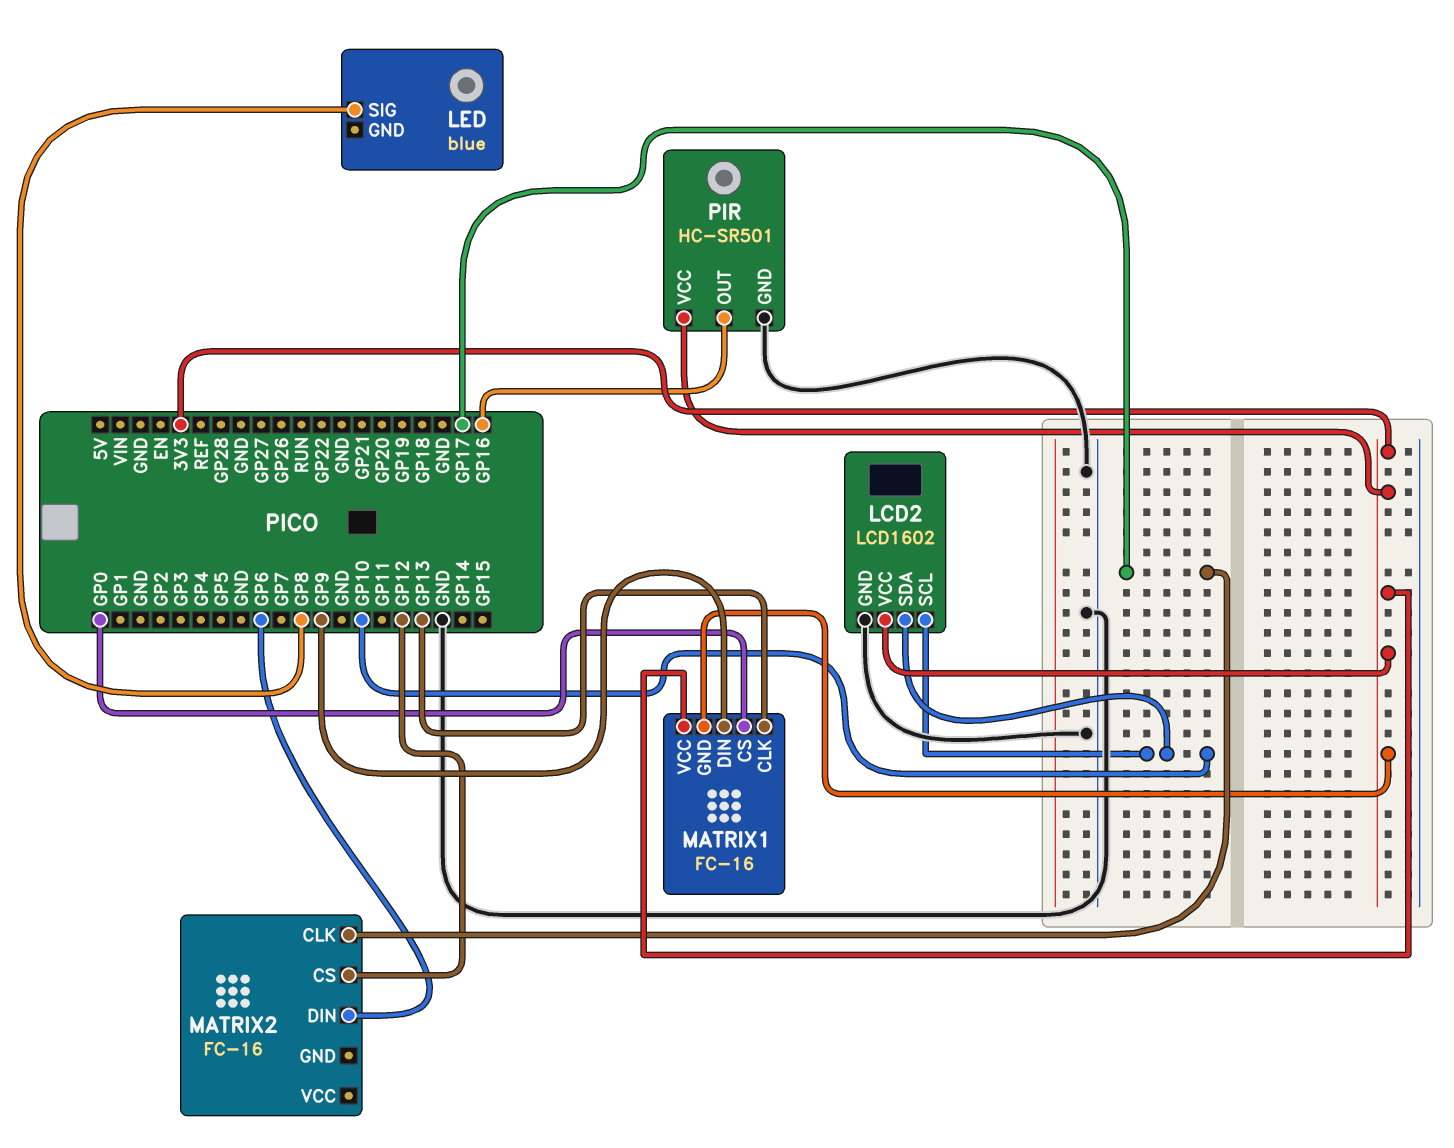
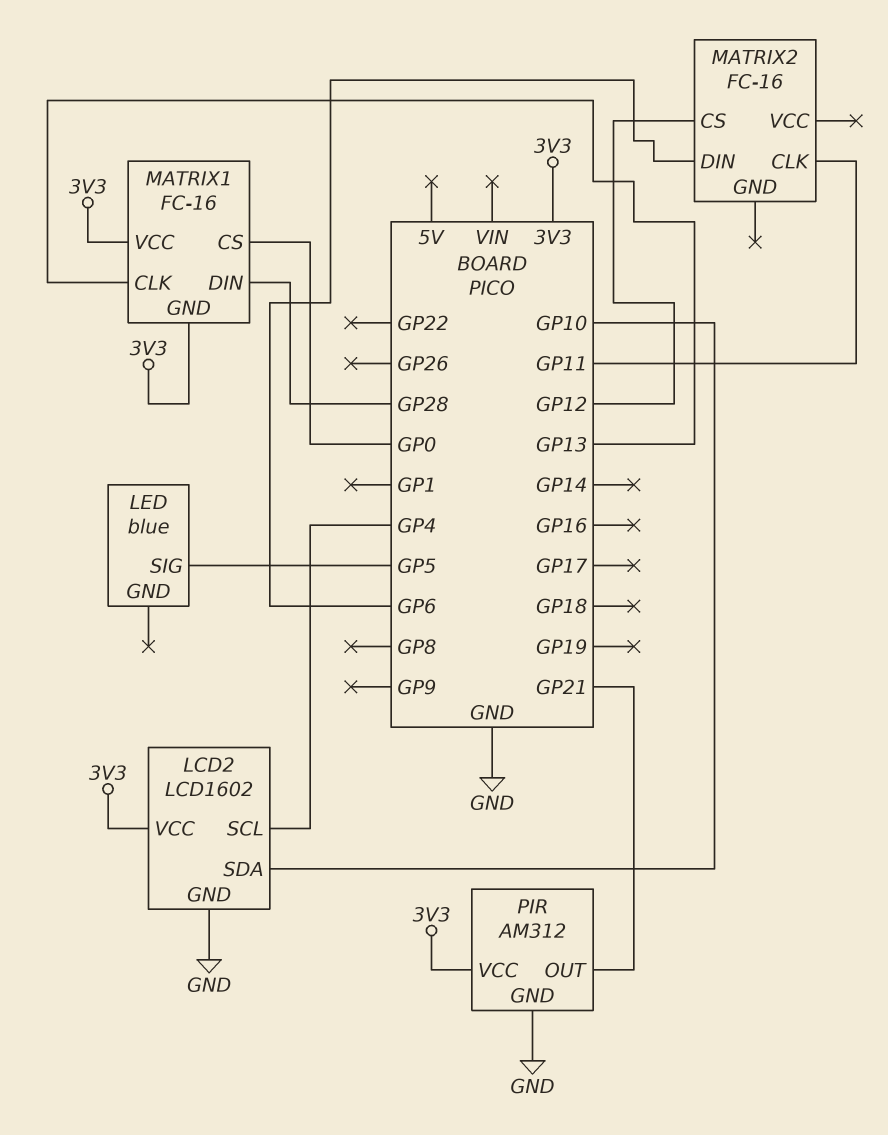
LCD2 pin SCL: GP10 -> GP4
LED pin SIG: GP8 -> GP5
MATRIX1 pin DIN: GP9 -> GP28
MATRIX2 pin CLK: GP17 -> GP11
PIR: HC-SR501 -> AM312
PIR pin OUT: GP16 -> GP21

